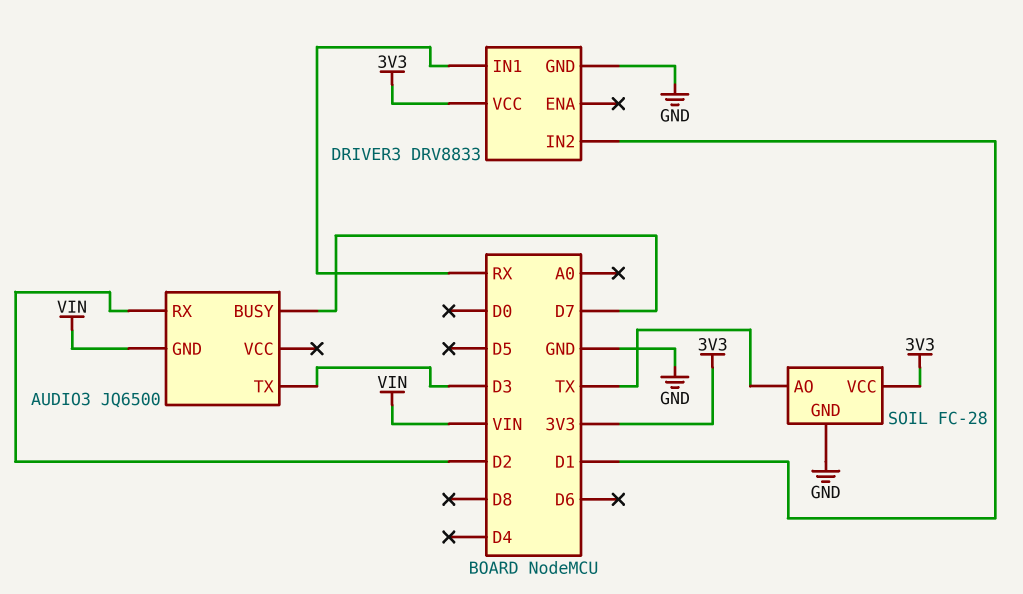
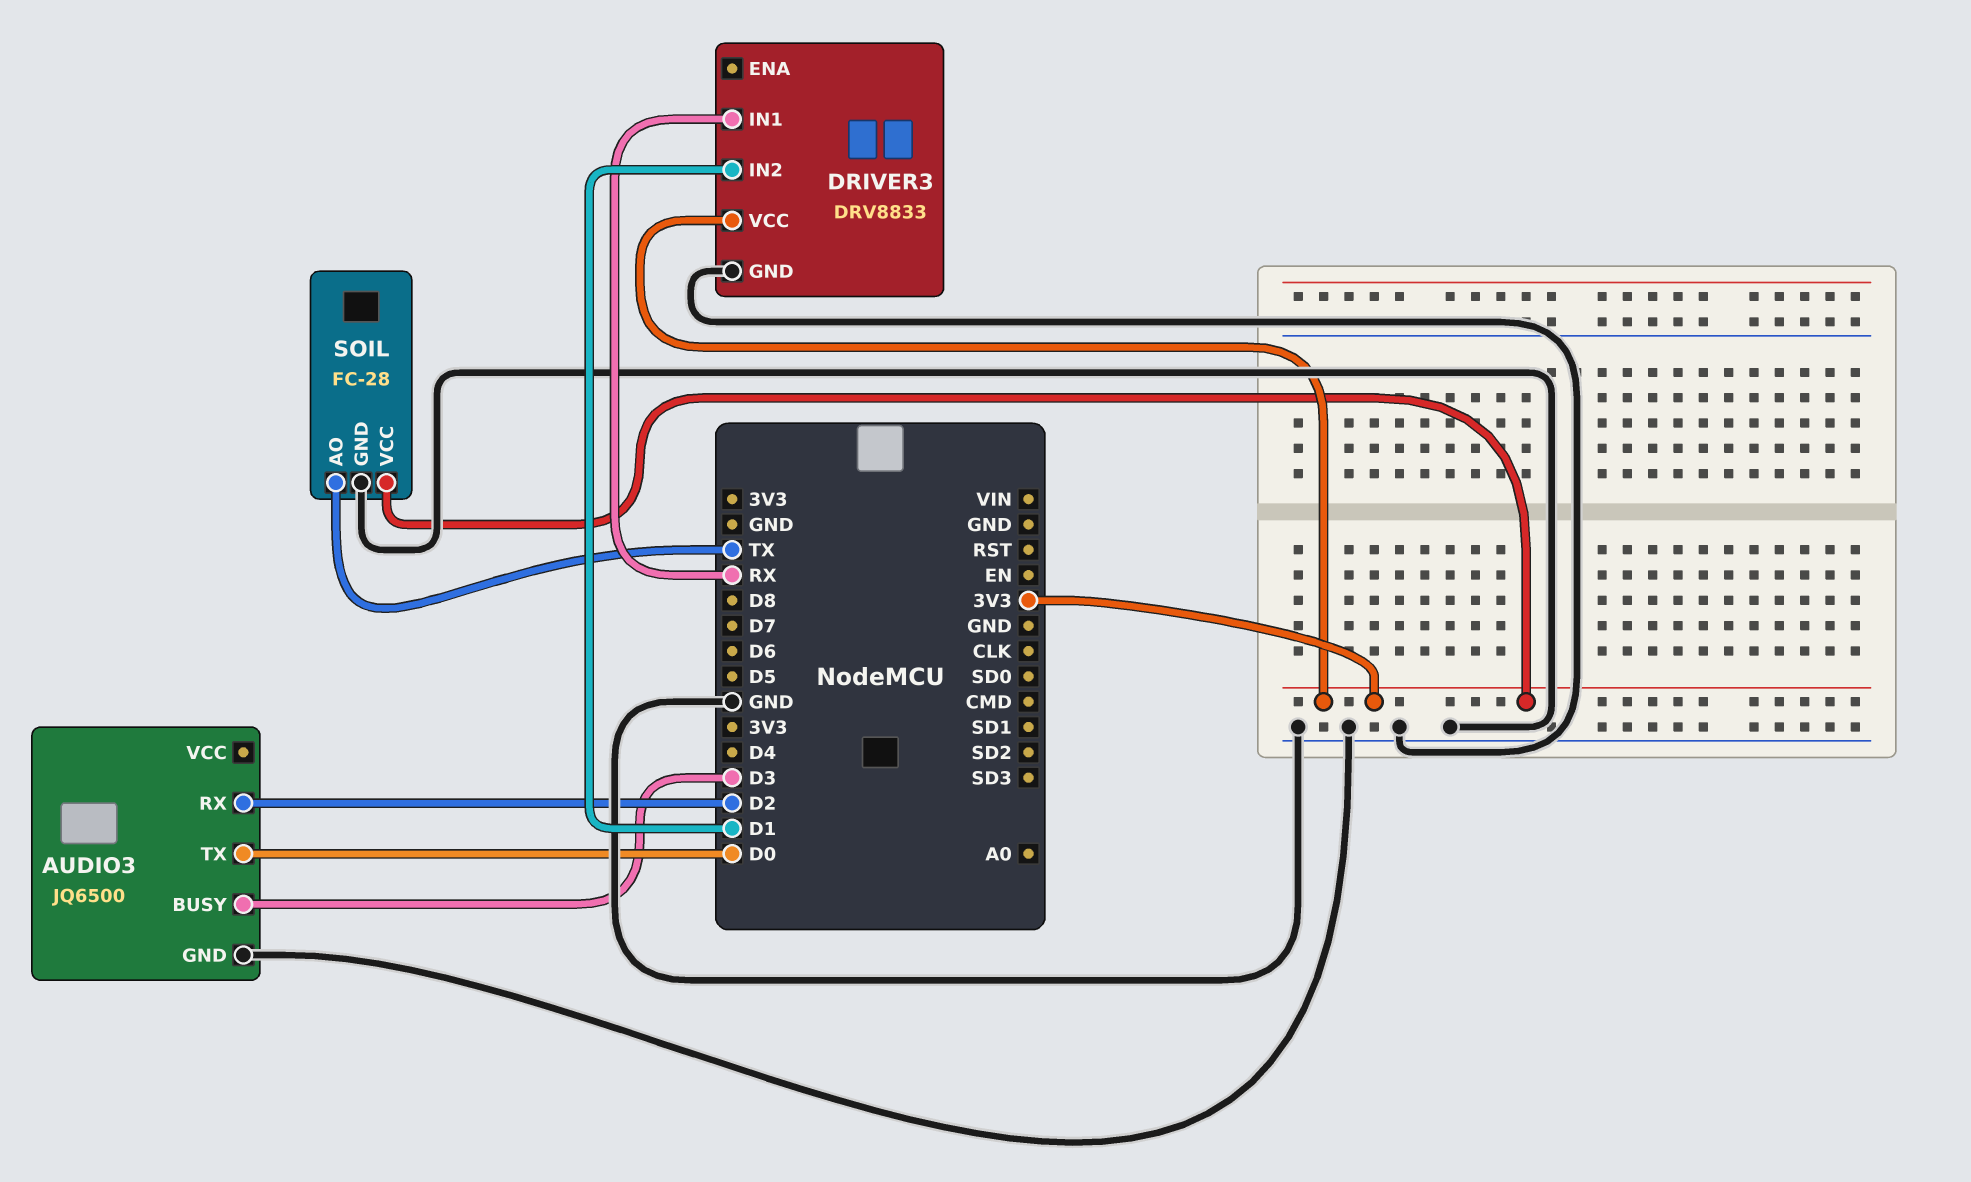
AUDIO3 pin BUSY: D7 -> D3
AUDIO3 pin GND: VIN -> GND
AUDIO3 pin TX: D3 -> D0

